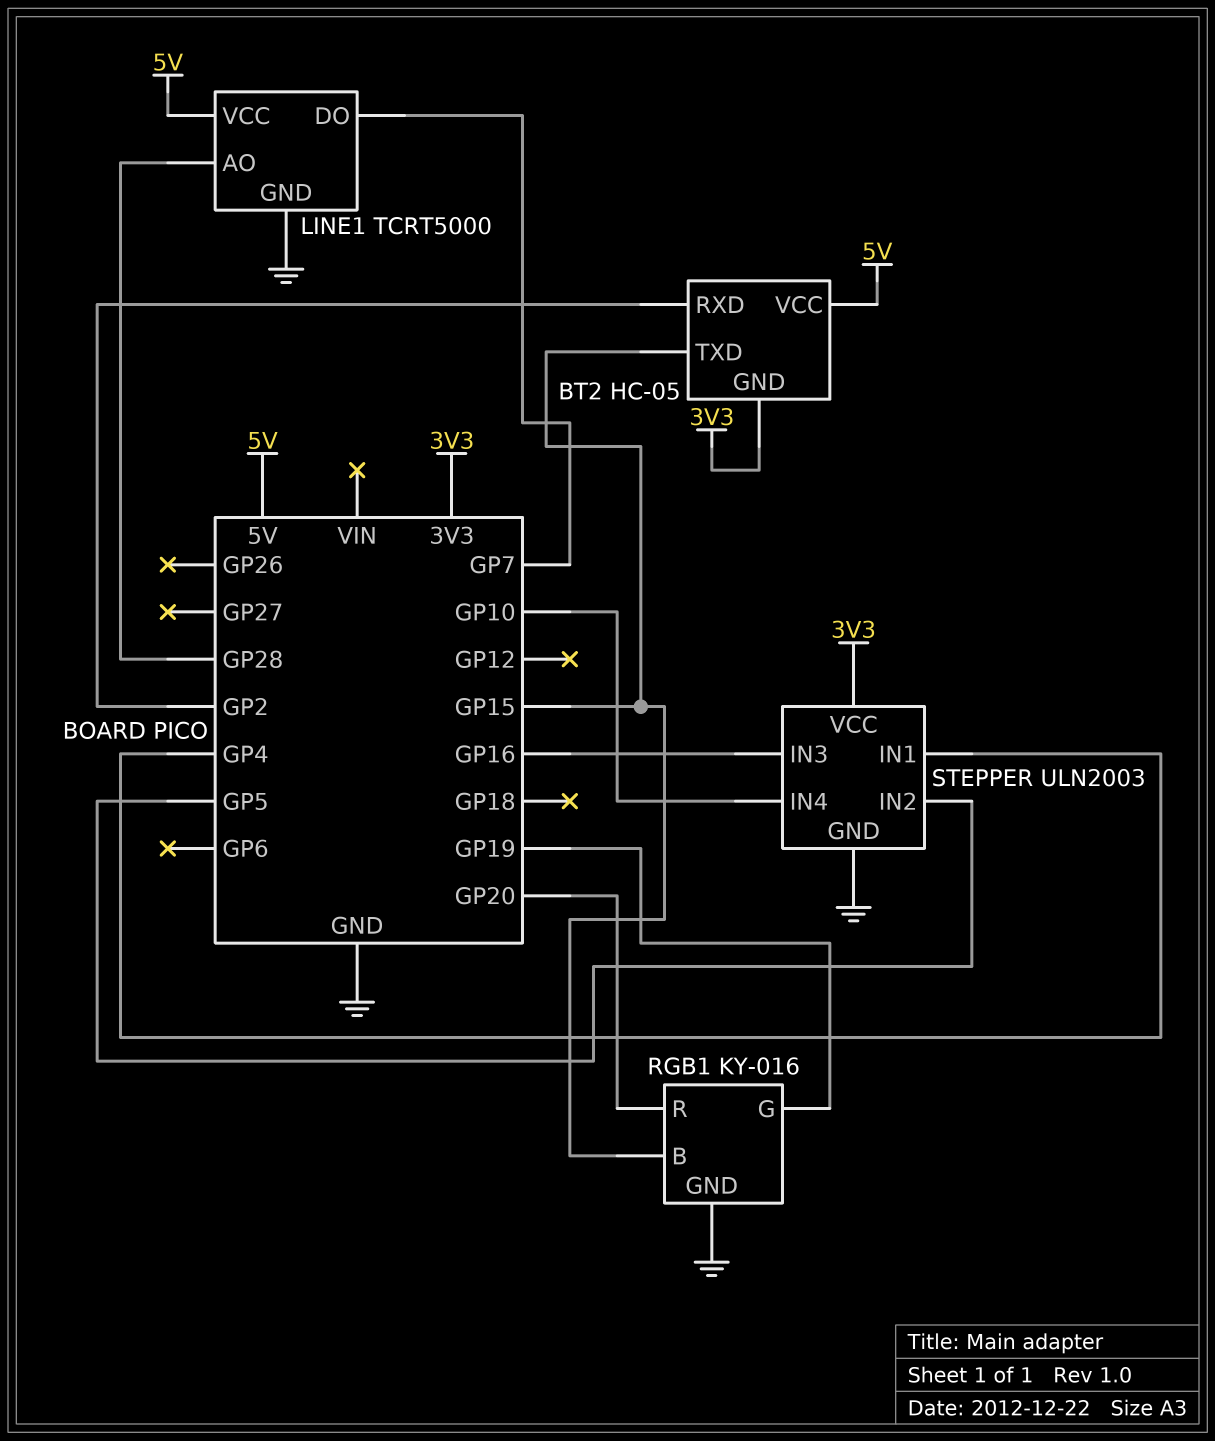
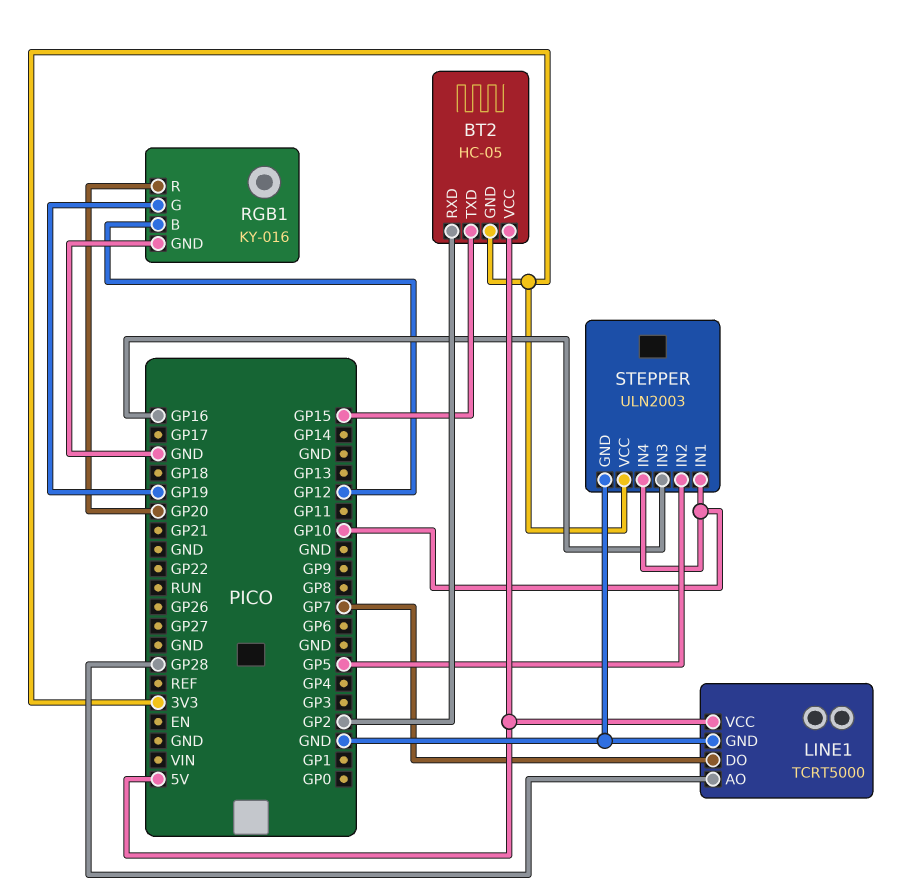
RGB1 pin B: GP15 -> GP12
STEPPER pin IN1: GP4 -> GP10

